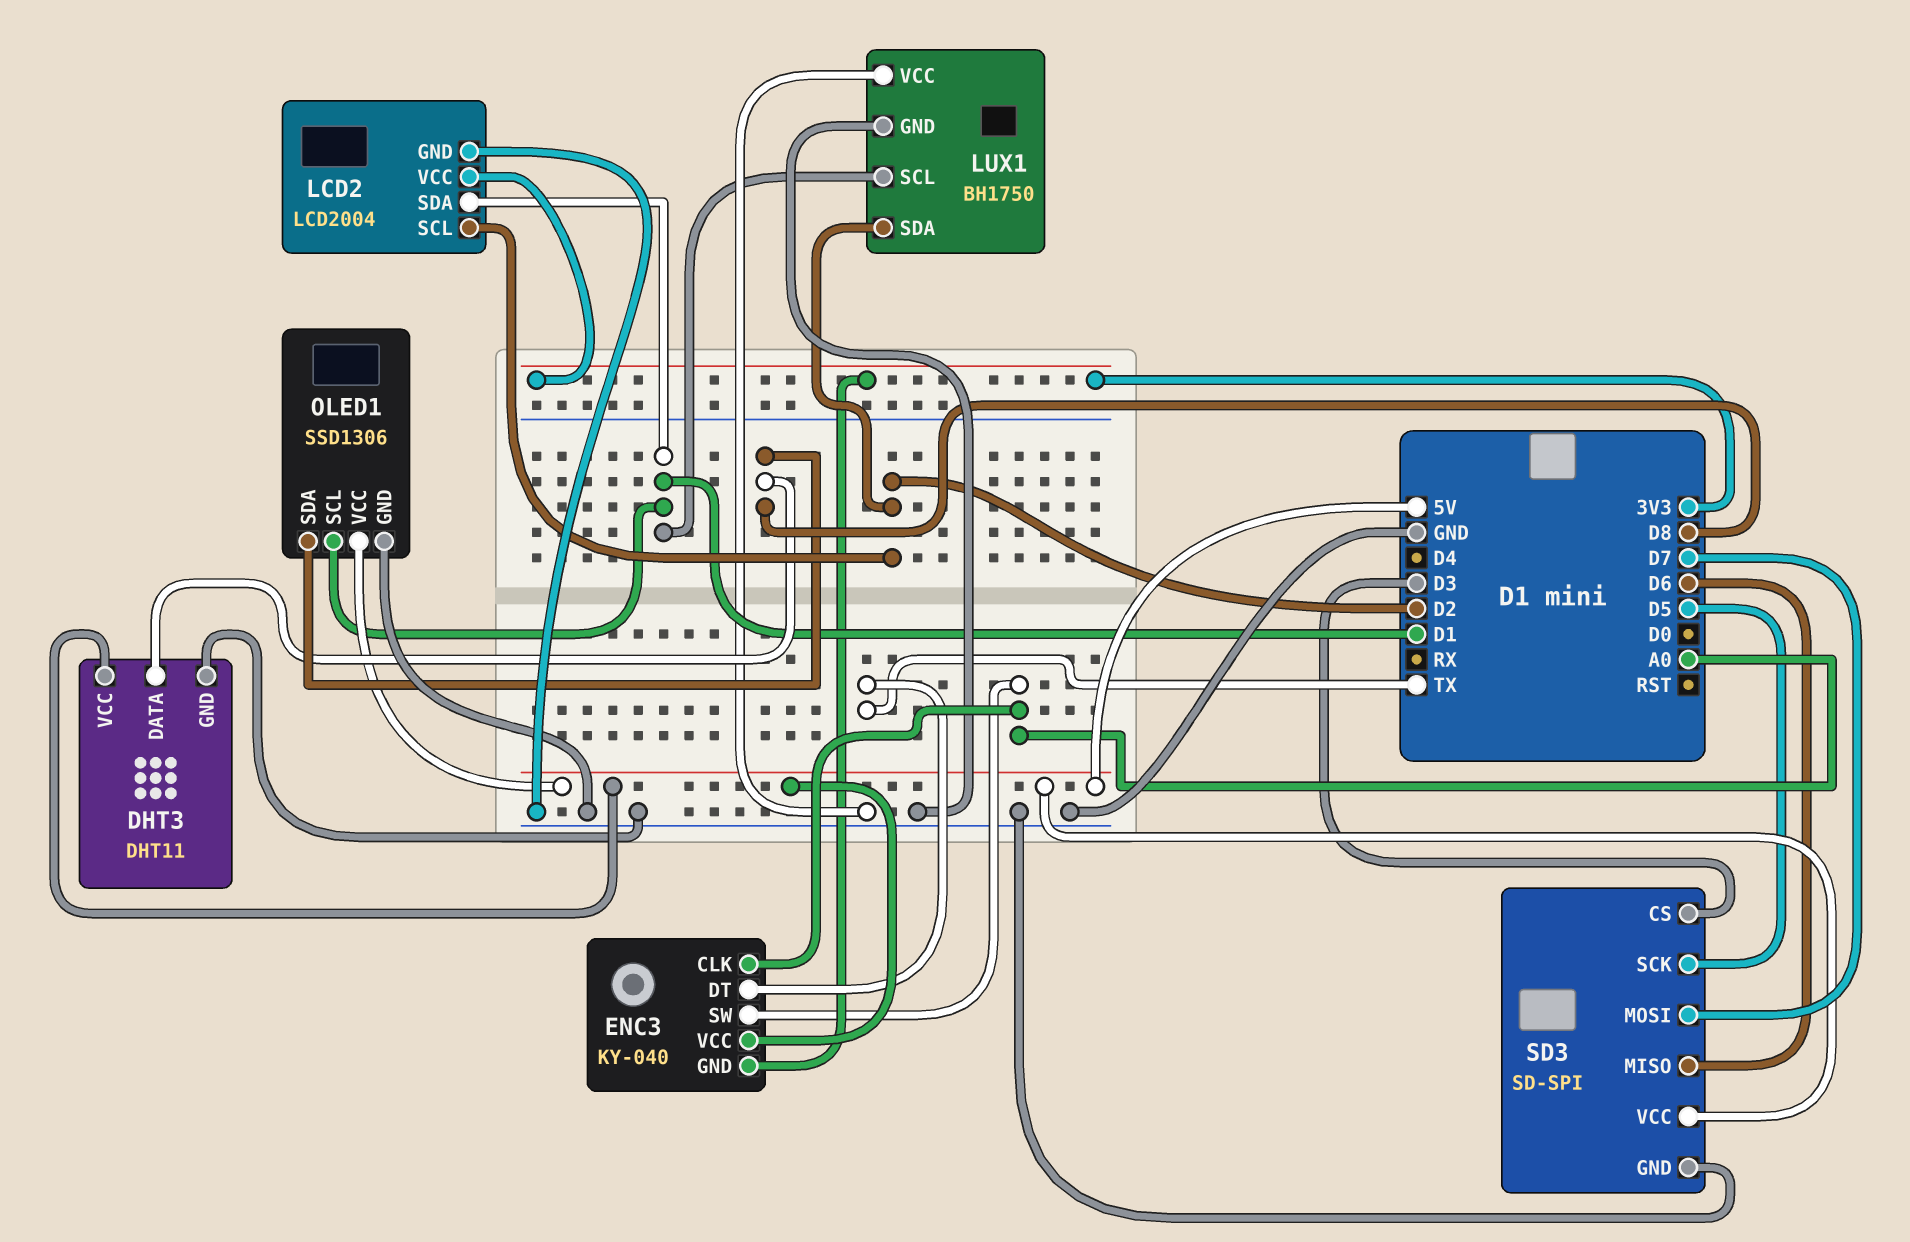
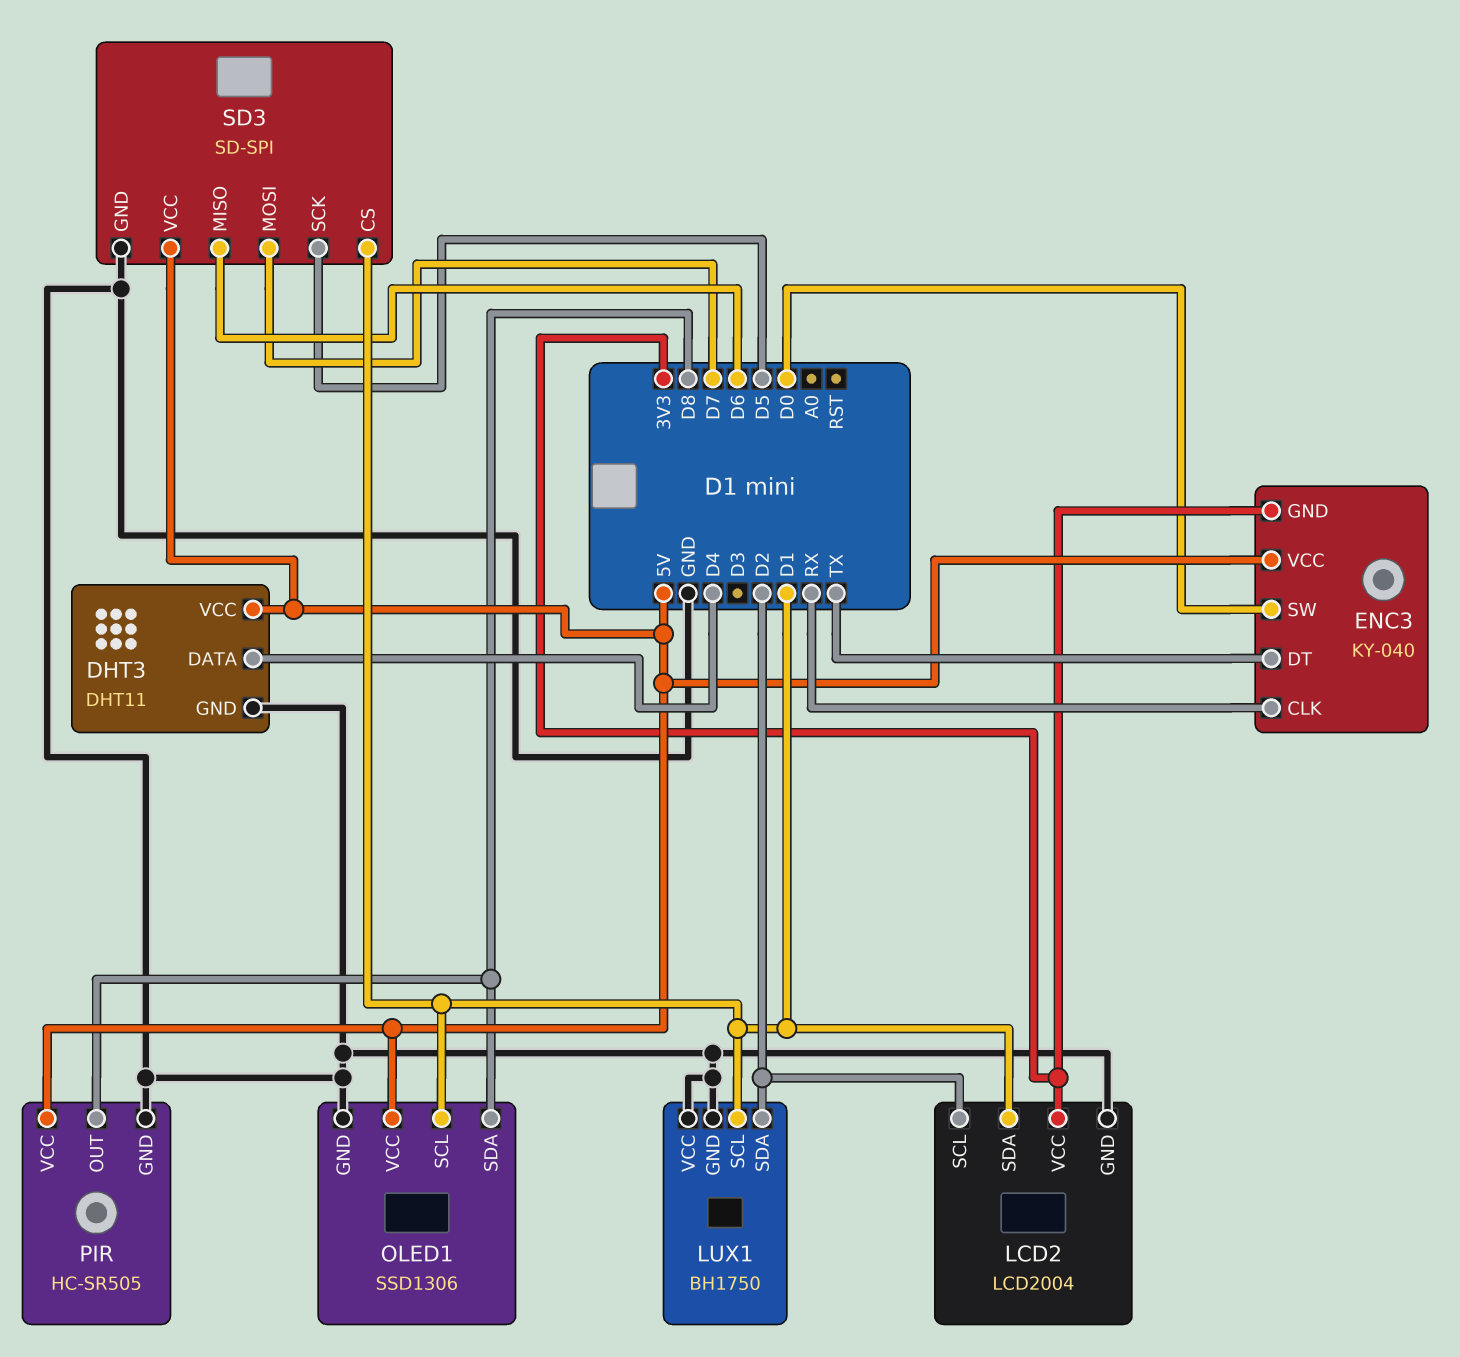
DHT3 pin DATA: D8 -> D4
ENC3 pin CLK: A0 -> RX
ENC3 pin SW: A0 -> D0
PIR: none -> HC-SR505
PIR pin GND: none -> GND
PIR pin OUT: none -> D8
PIR pin VCC: none -> 5V
SD3 pin CS: D3 -> D1

